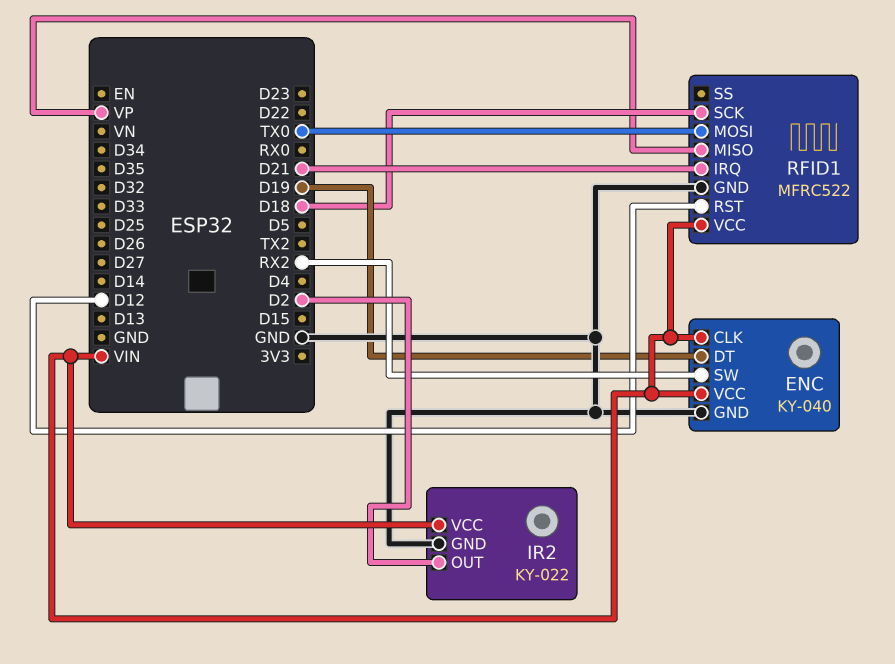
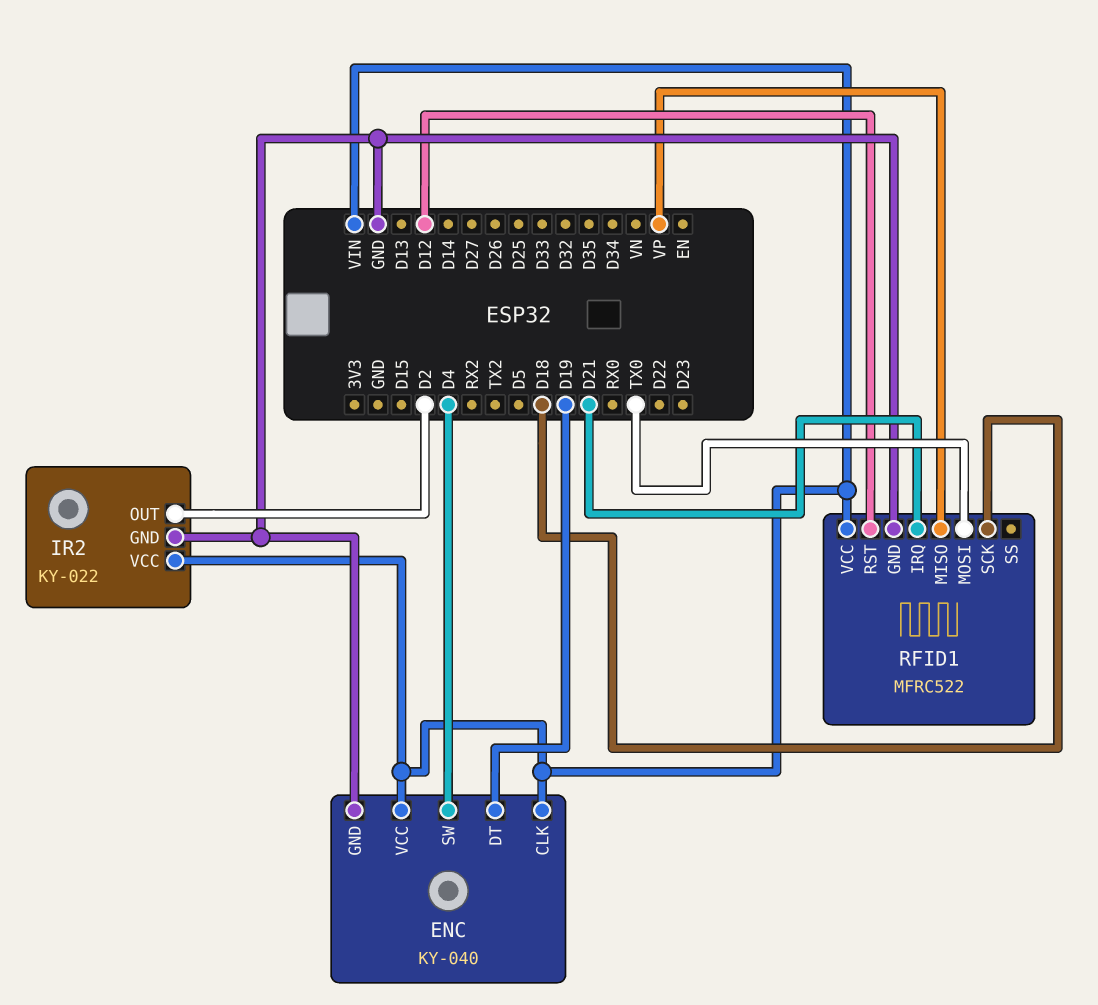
ENC pin SW: RX2 -> D4

